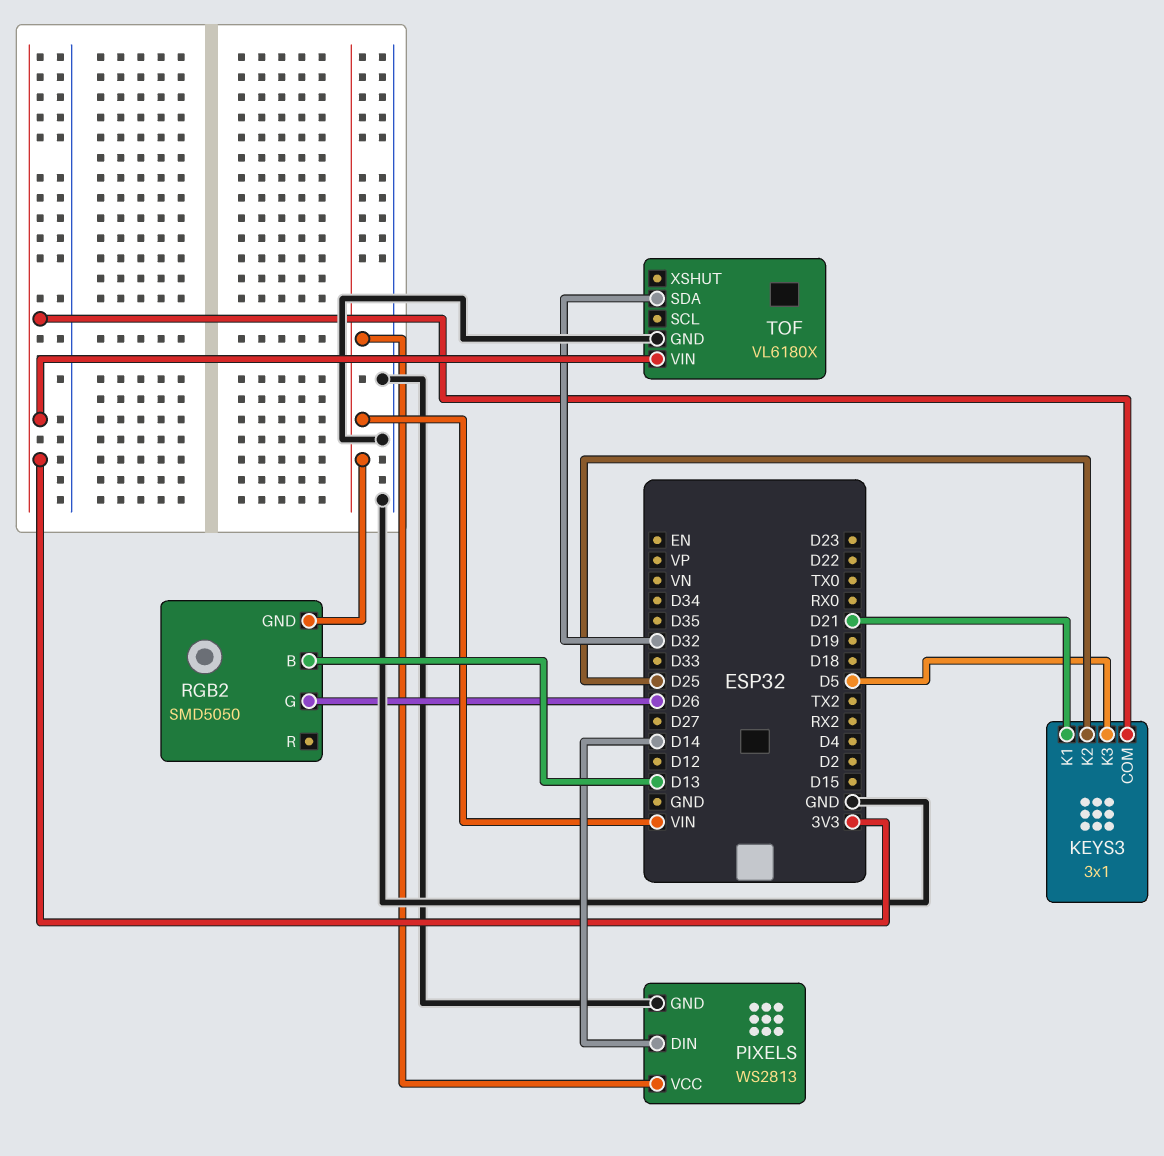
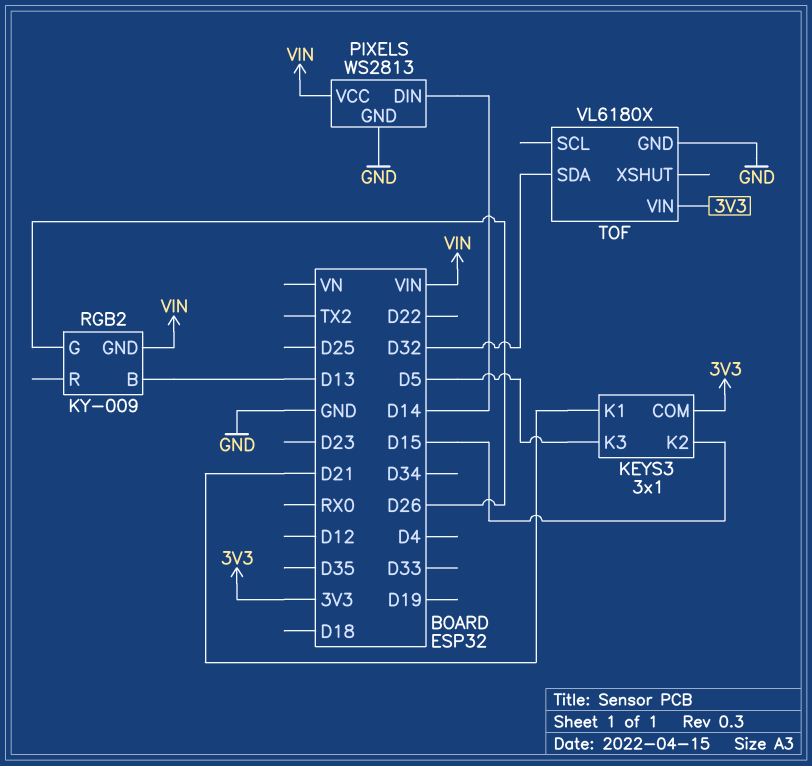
KEYS3 pin K2: D25 -> D15
RGB2: SMD5050 -> KY-009

